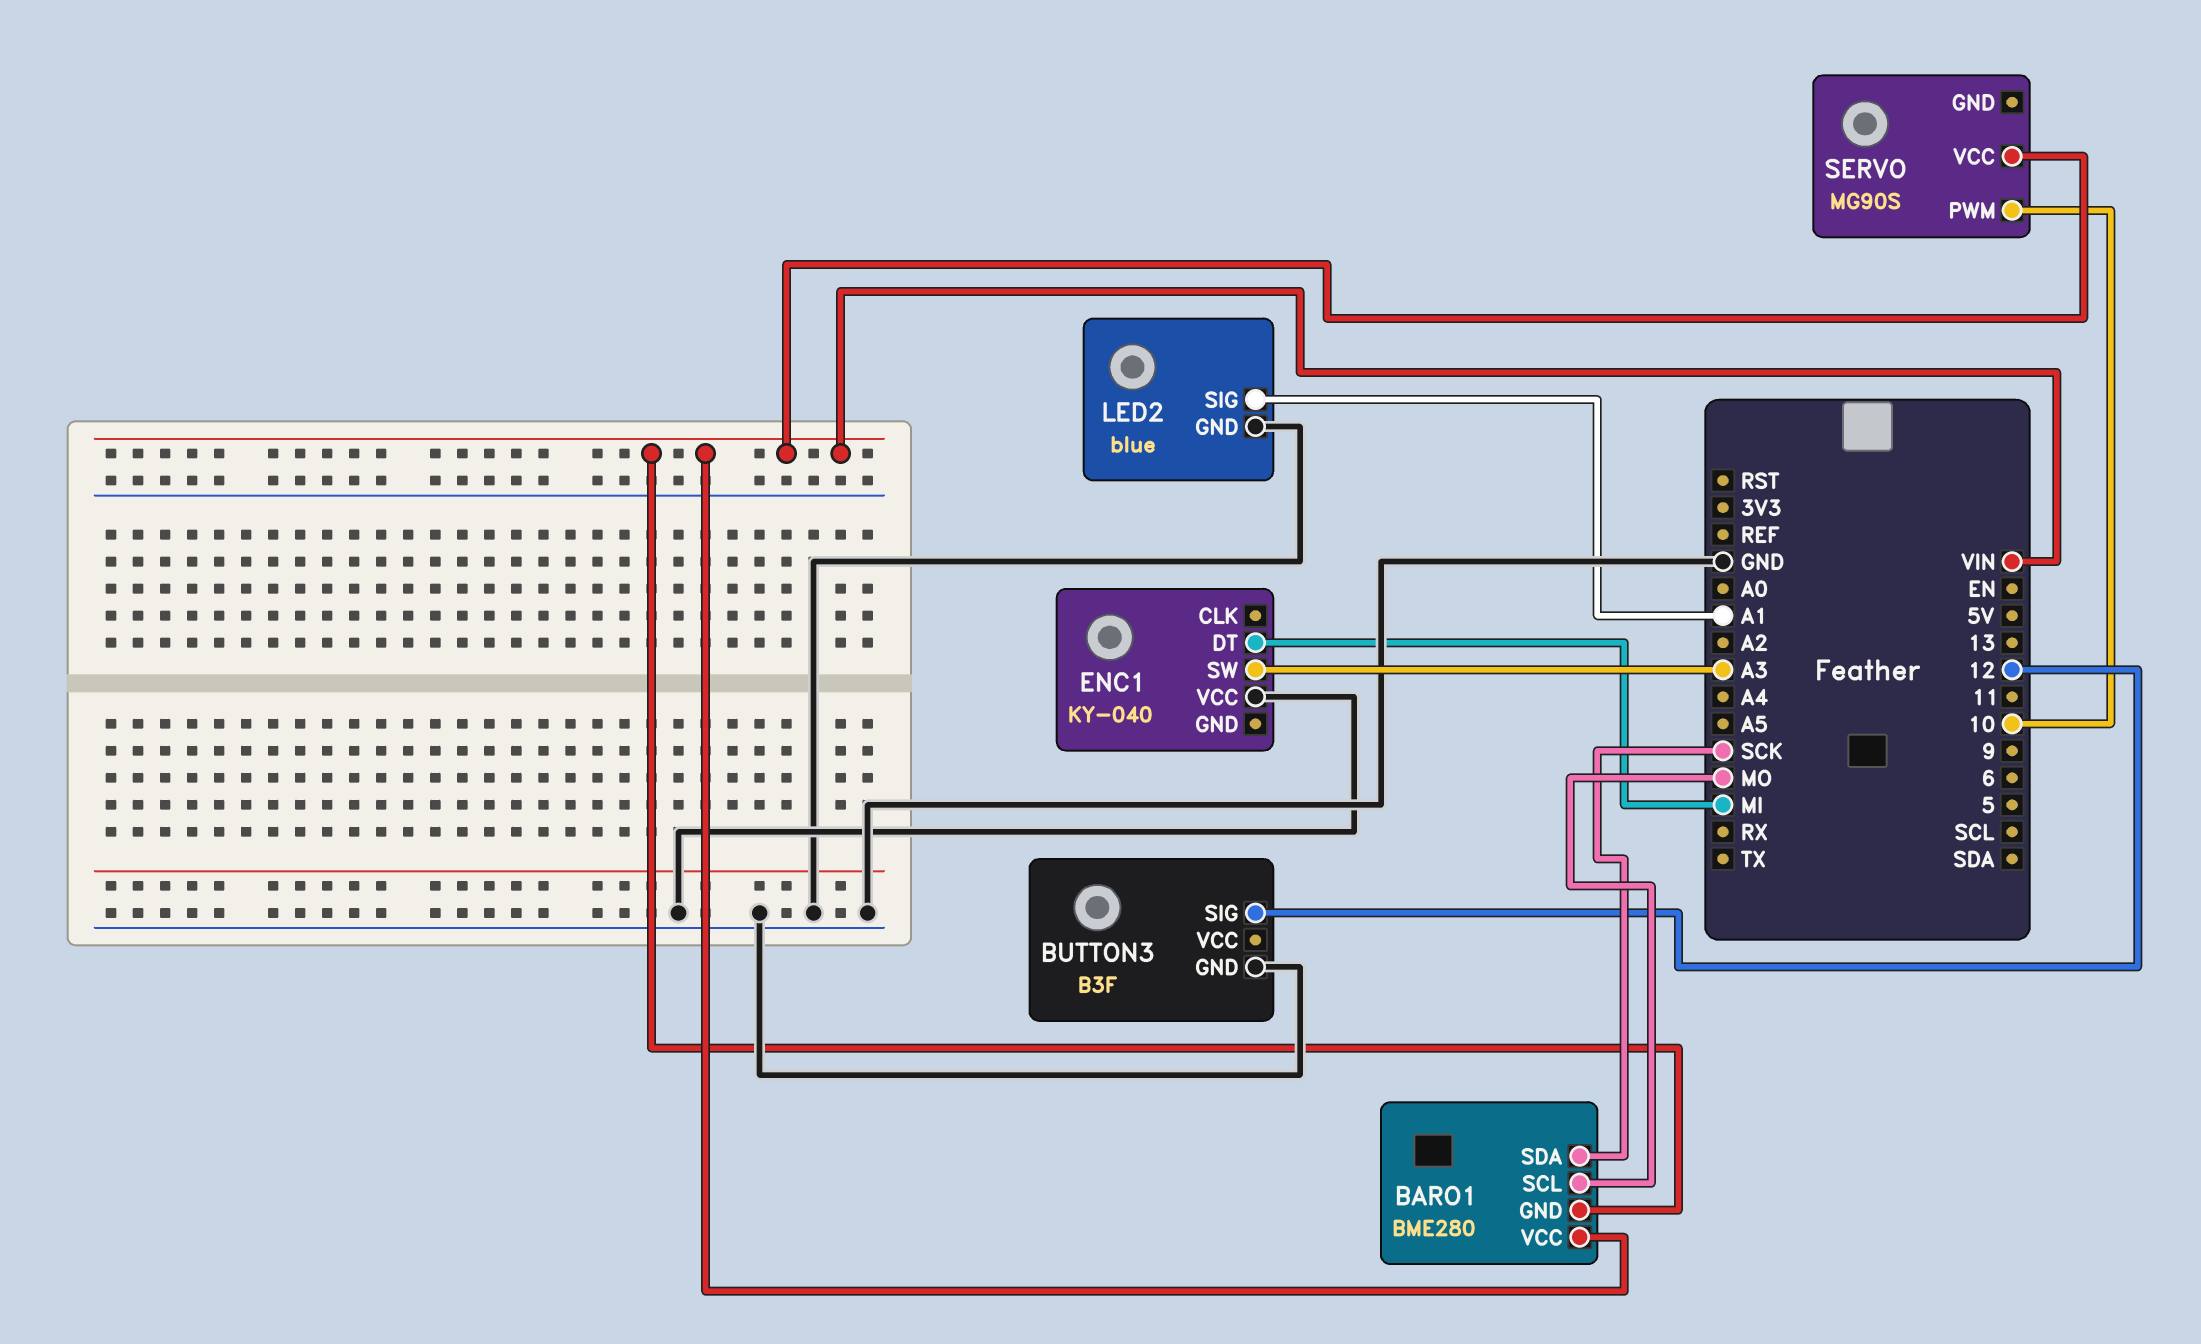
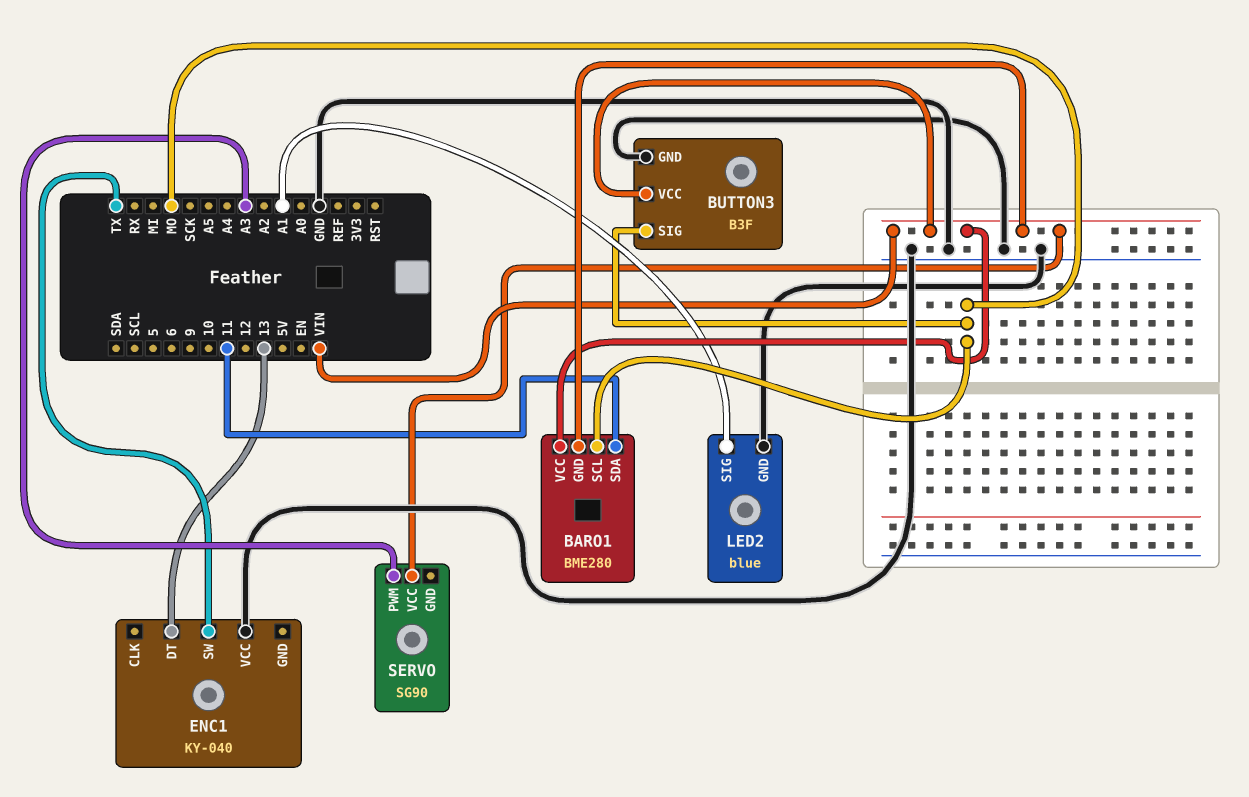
BARO1 pin SDA: SCK -> 11
BUTTON3 pin SIG: 12 -> MO
BUTTON3 pin VCC: none -> VIN
ENC1 pin DT: MI -> 13
ENC1 pin SW: A3 -> TX
SERVO: MG90S -> SG90
SERVO pin PWM: 10 -> A3

